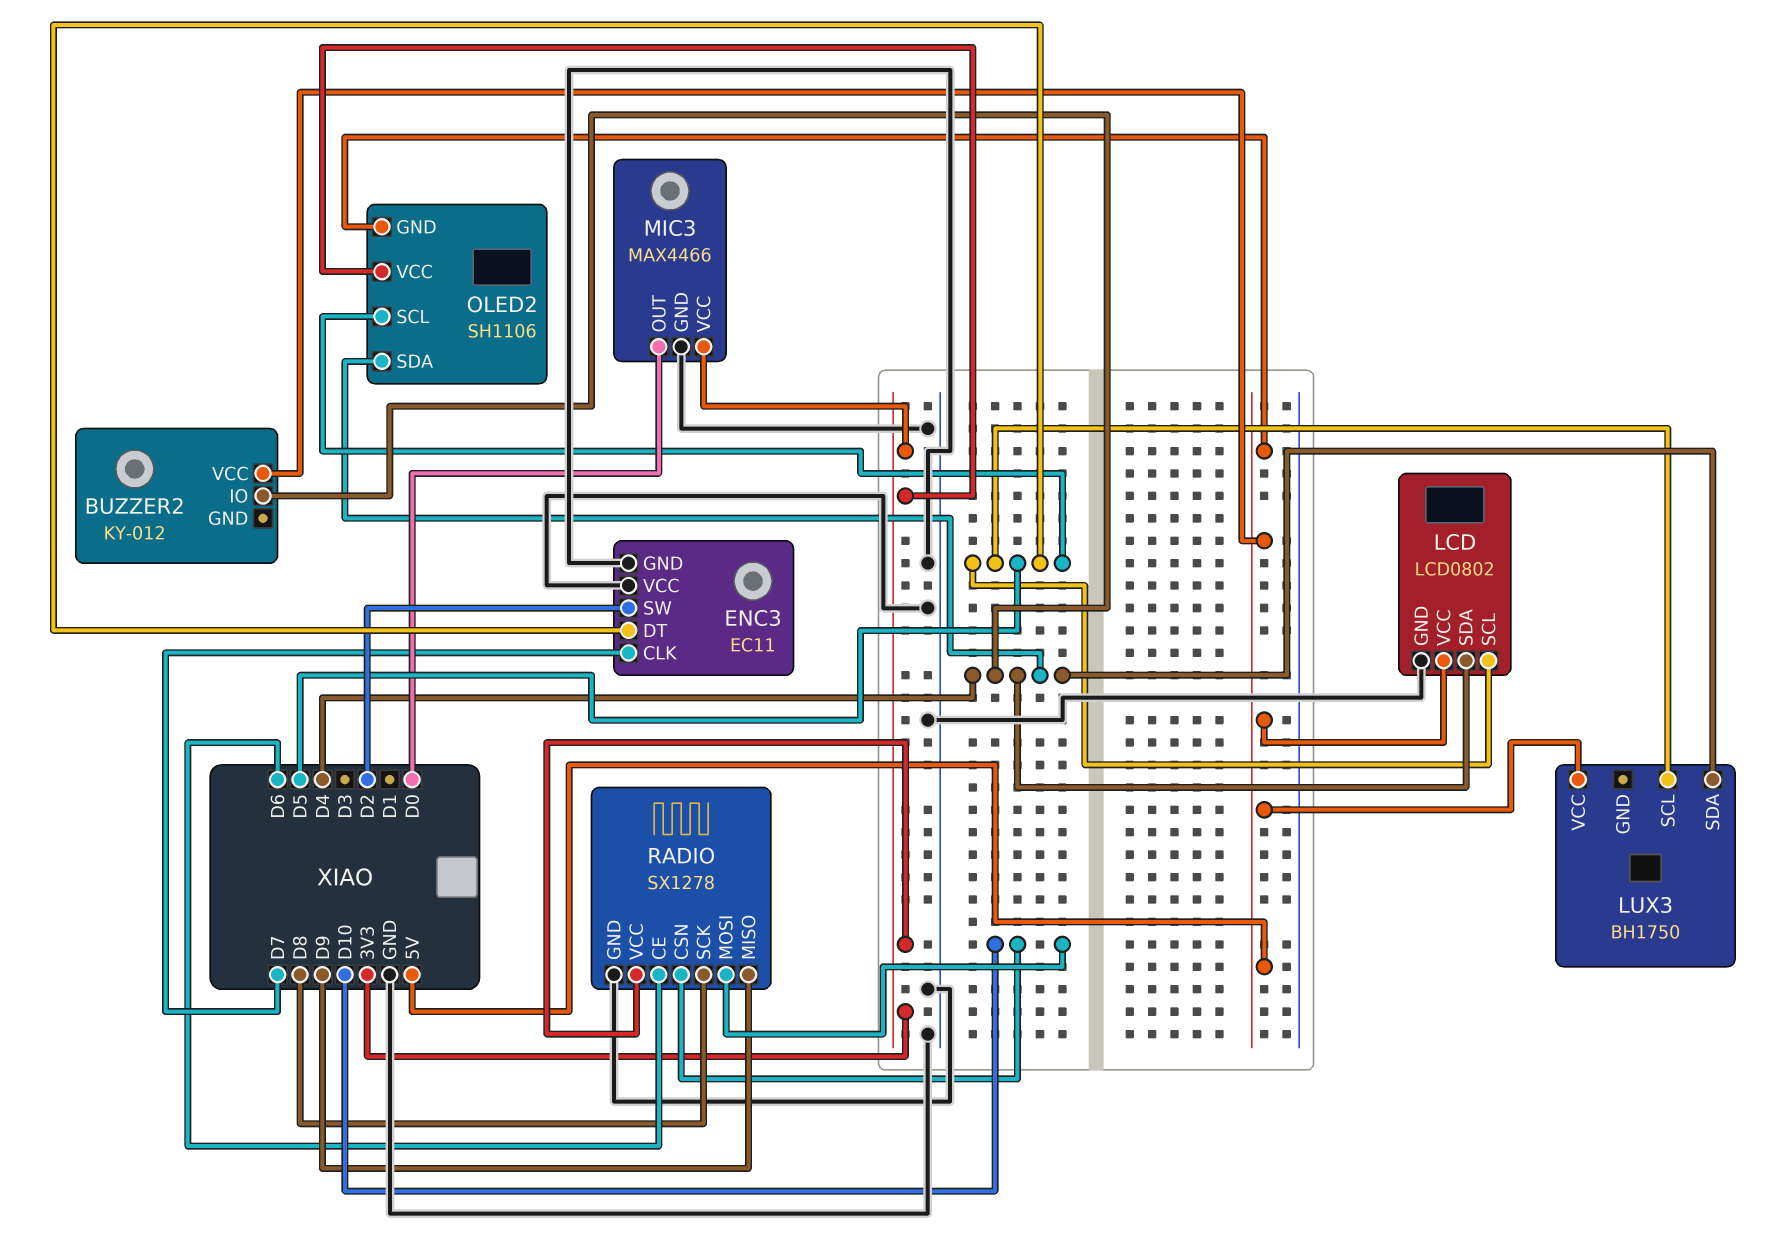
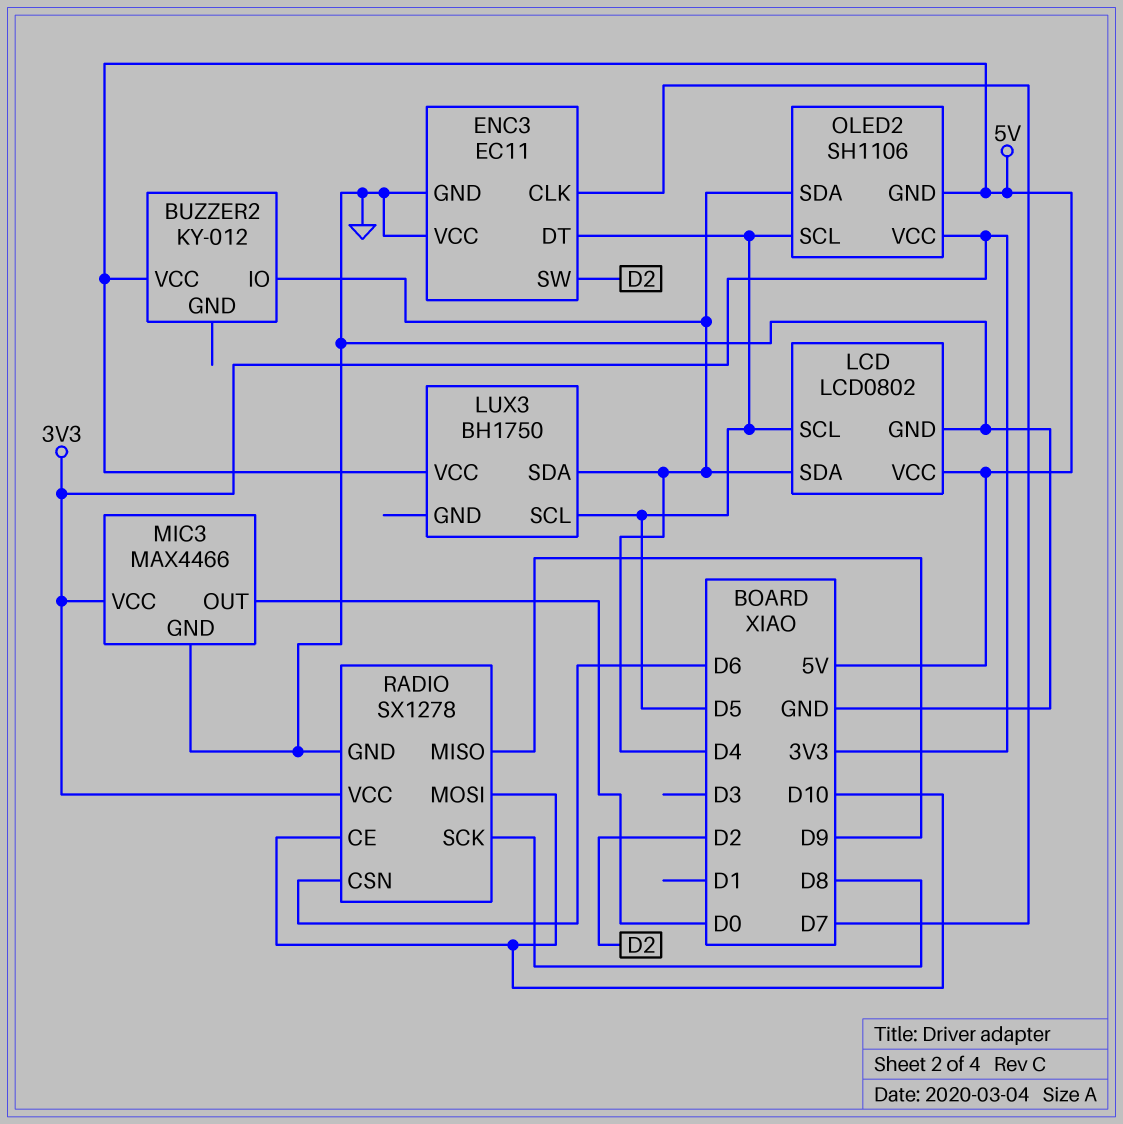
RADIO pin CE: D6 -> D10
RADIO pin CSN: D10 -> D6

